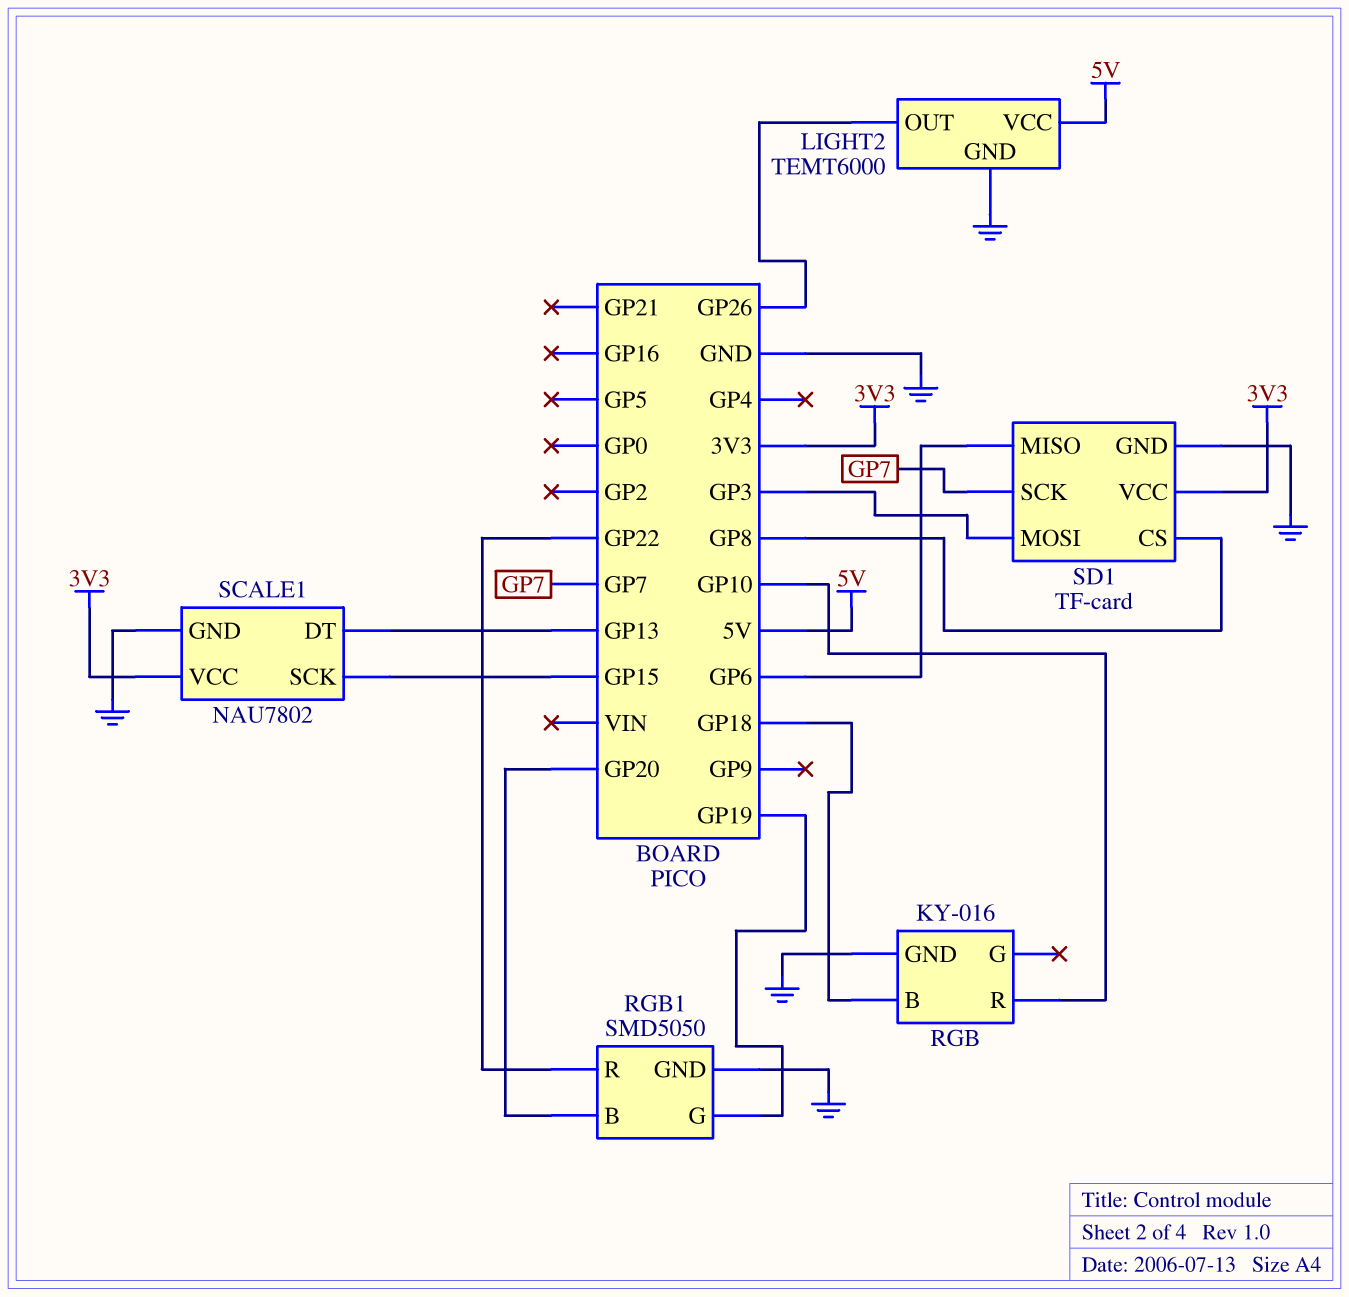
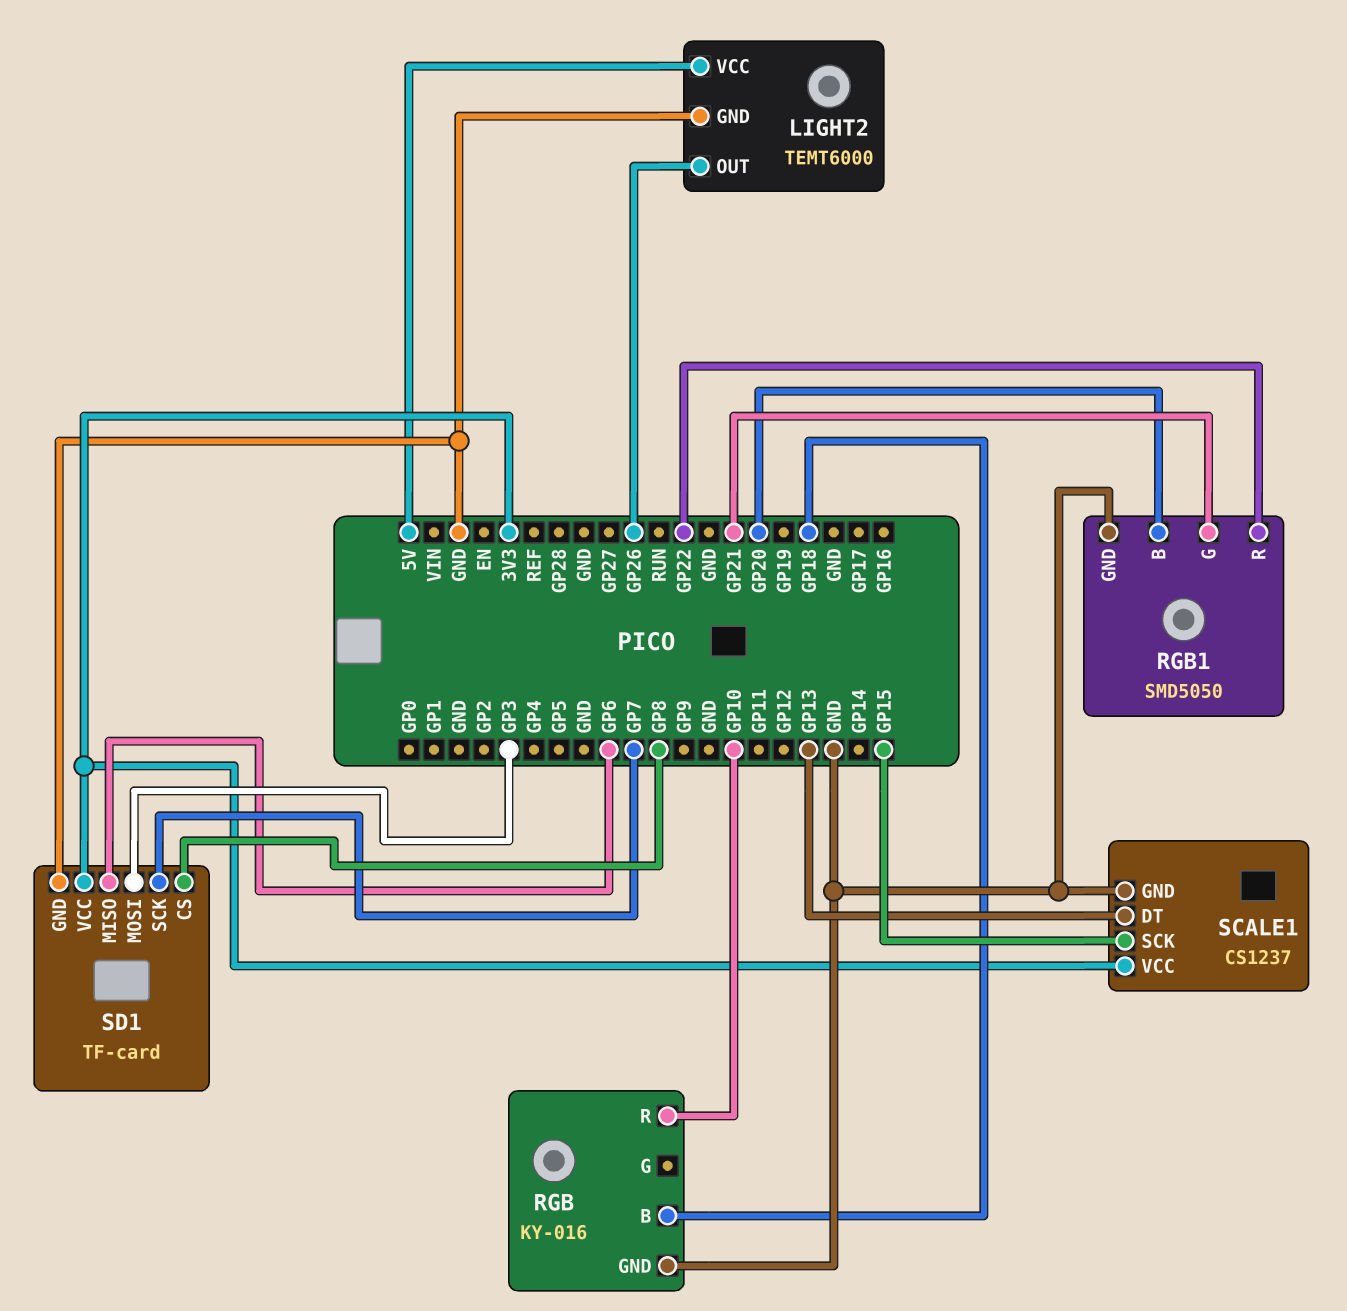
RGB1 pin G: GP19 -> GP21
SCALE1: NAU7802 -> CS1237

